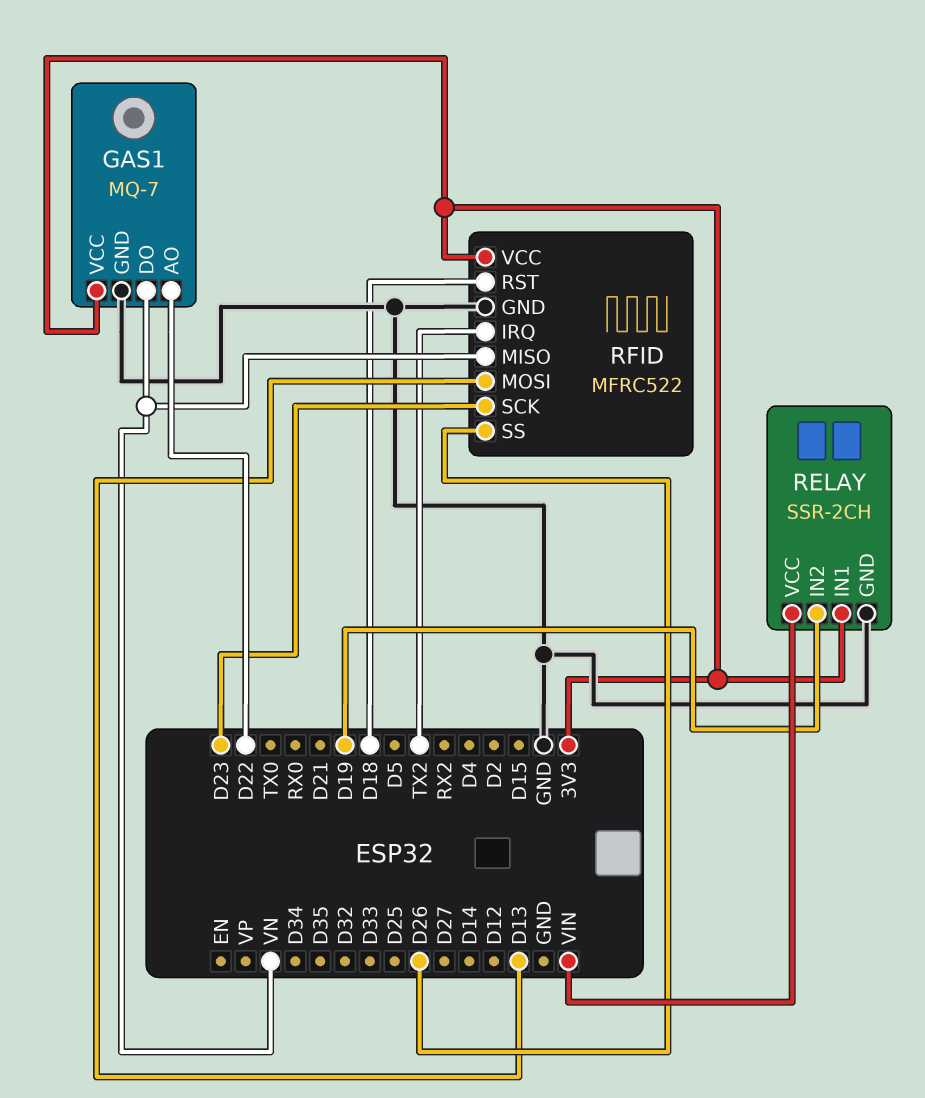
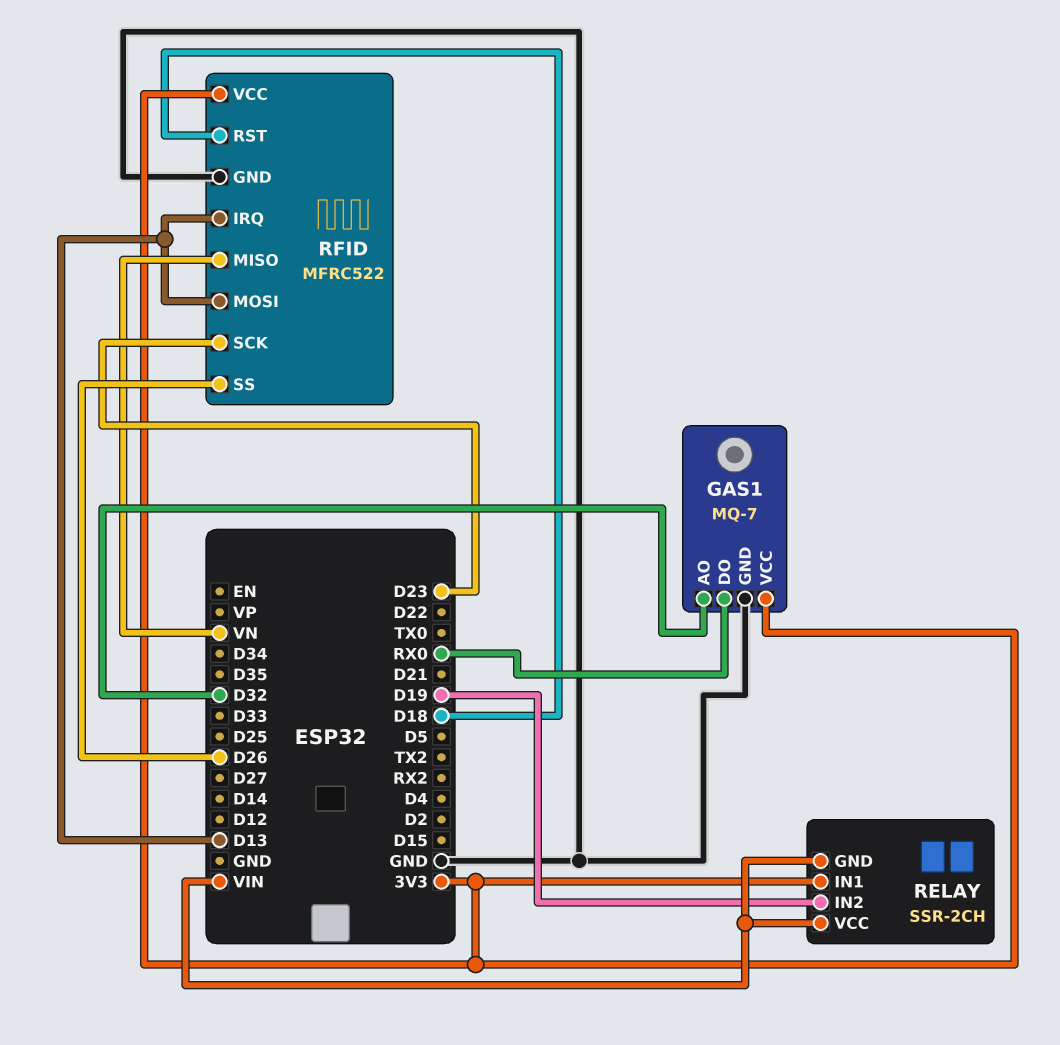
GAS1 pin AO: D22 -> D32
GAS1 pin DO: VN -> RX0
RELAY pin GND: GND -> VIN
RFID pin IRQ: TX2 -> D13

